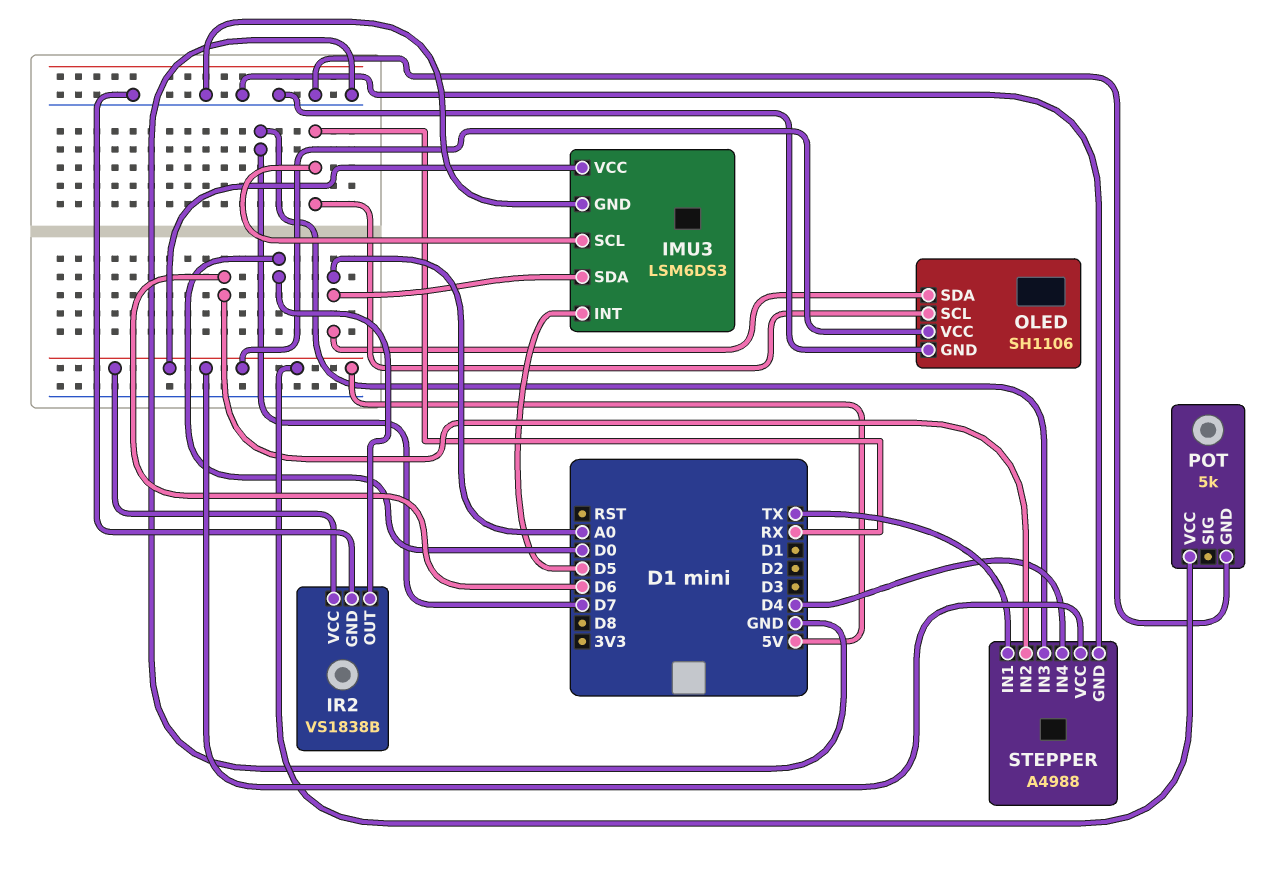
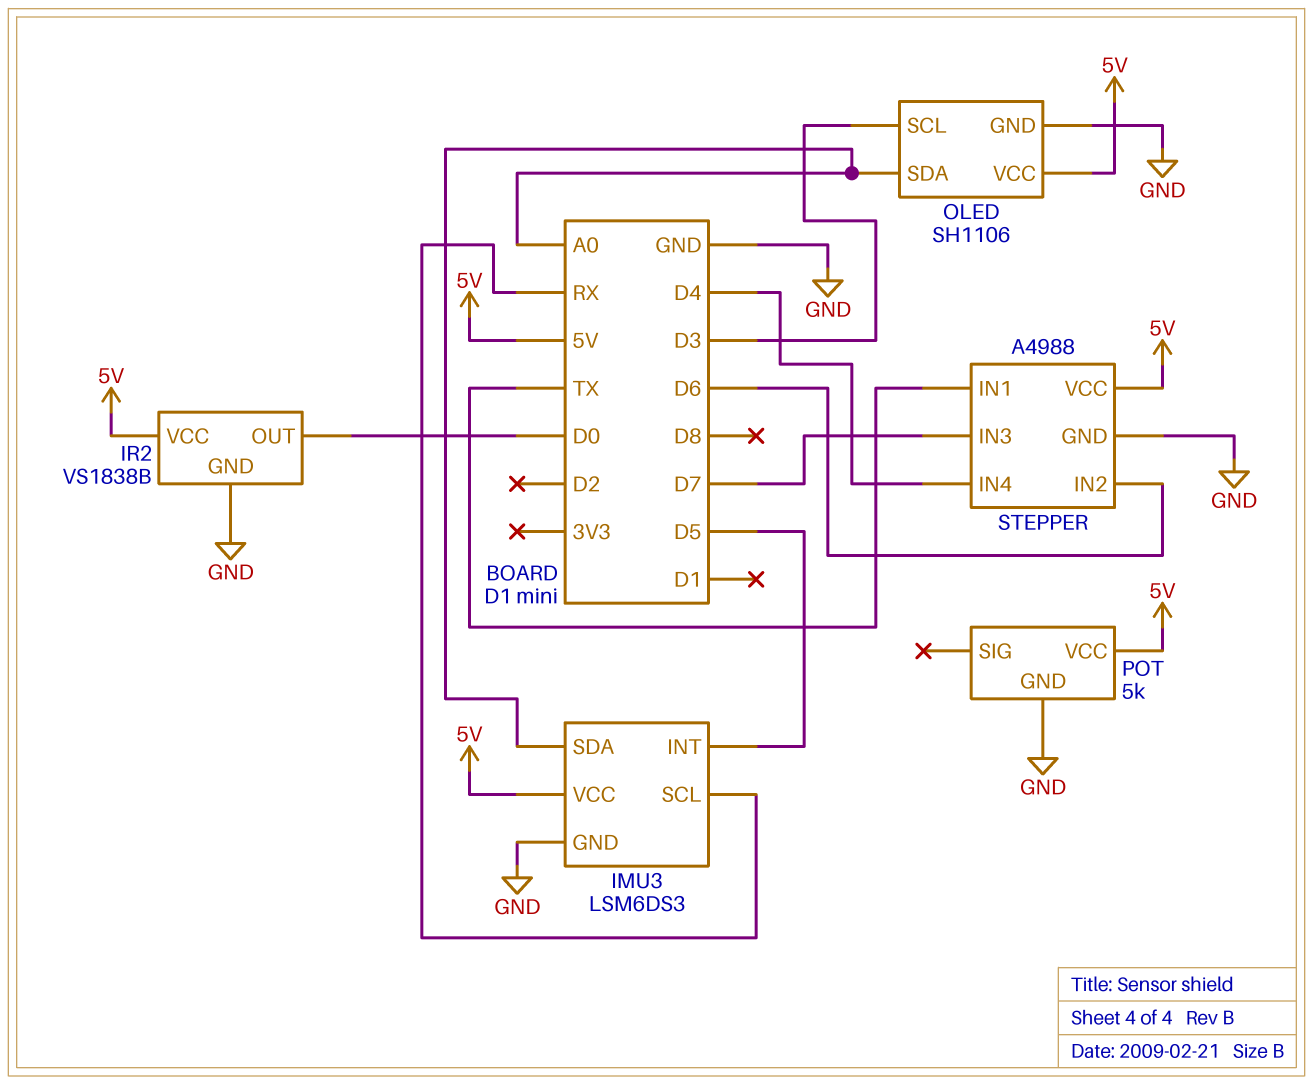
OLED pin SCL: RX -> D3

